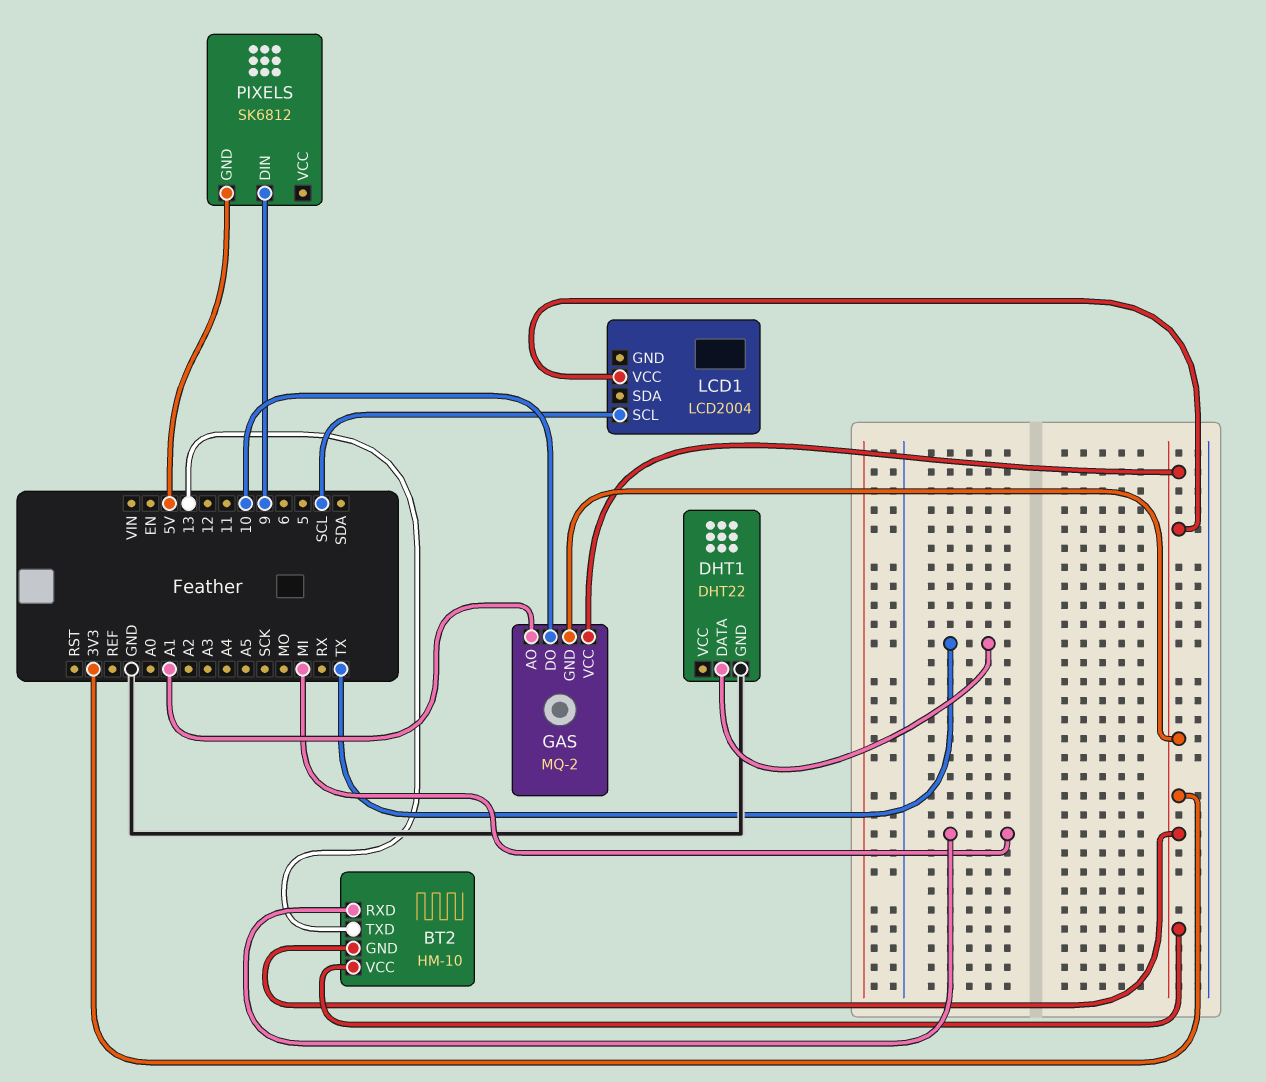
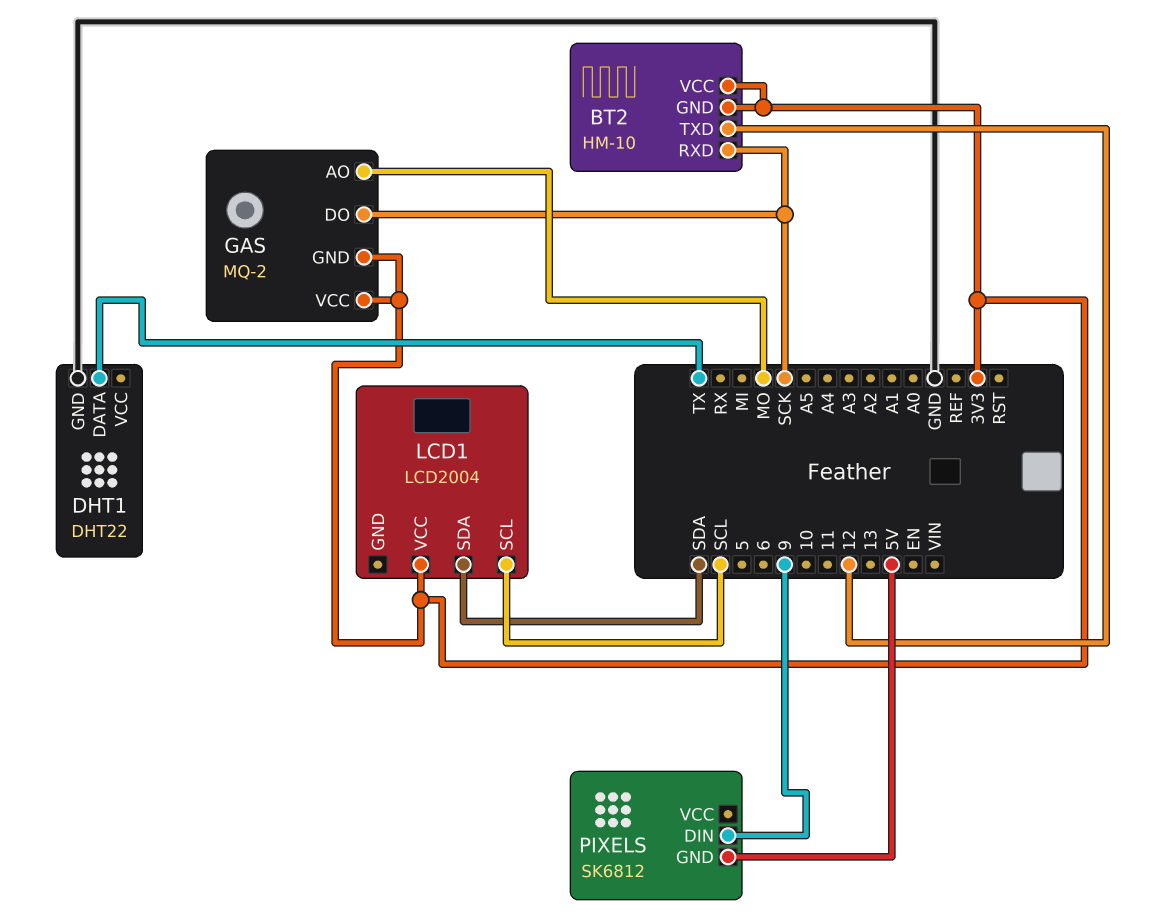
BT2 pin RXD: MI -> SCK
BT2 pin TXD: 13 -> 12
GAS pin AO: A1 -> MO
GAS pin DO: 10 -> SCK
LCD1 pin SDA: none -> SDA

